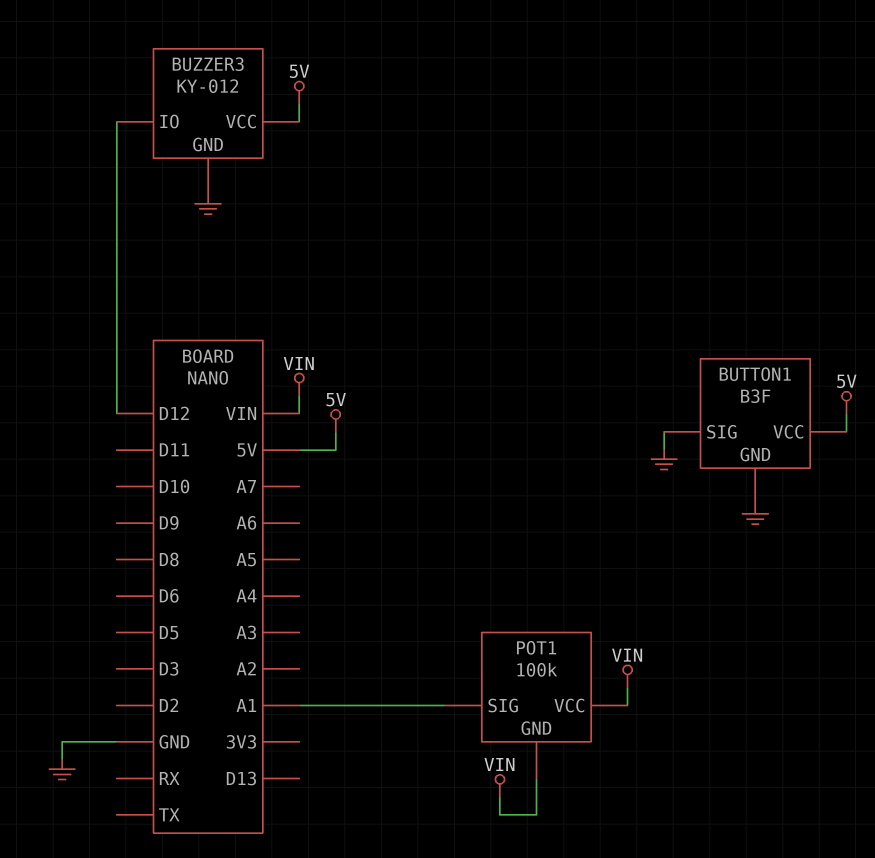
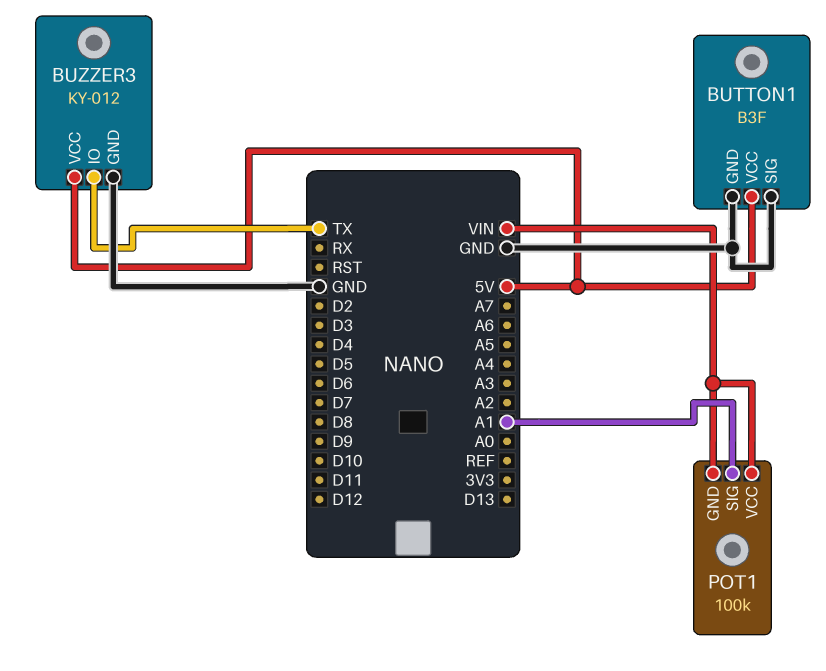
BUZZER3 pin IO: D12 -> TX

